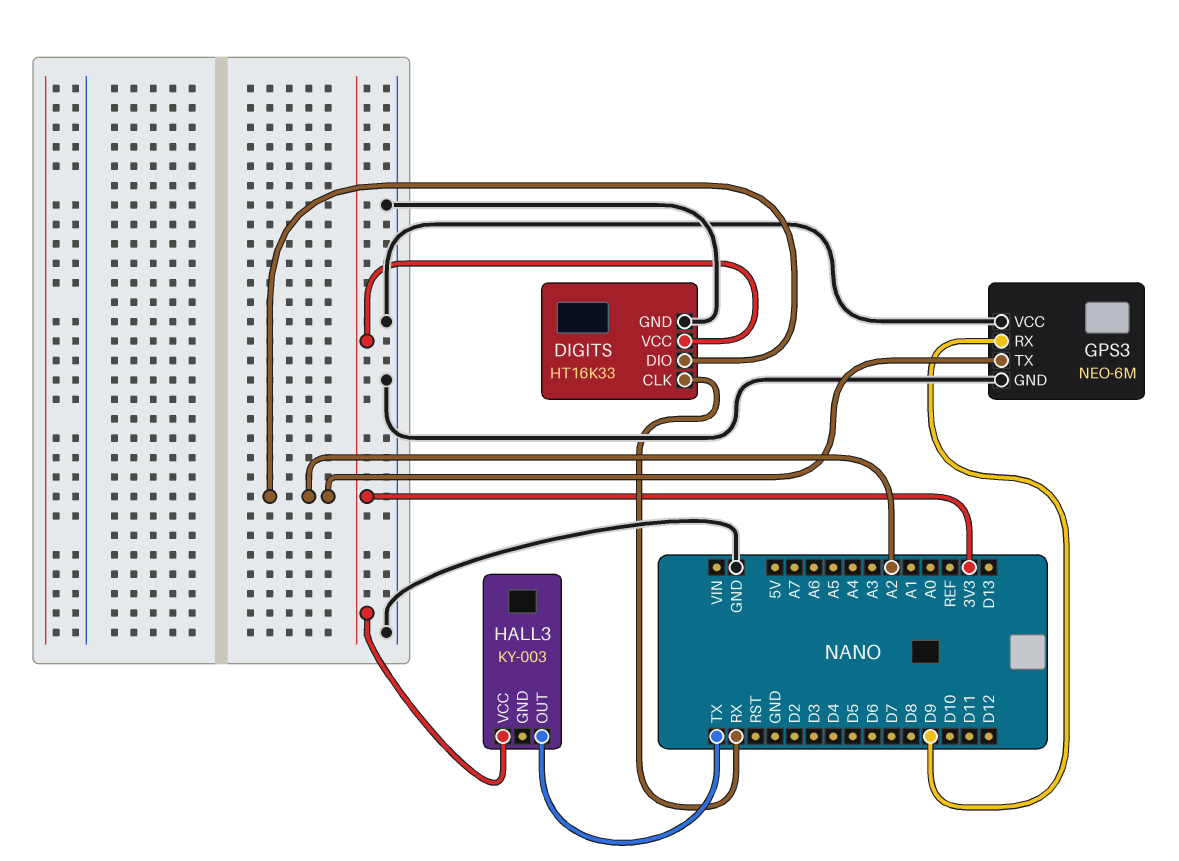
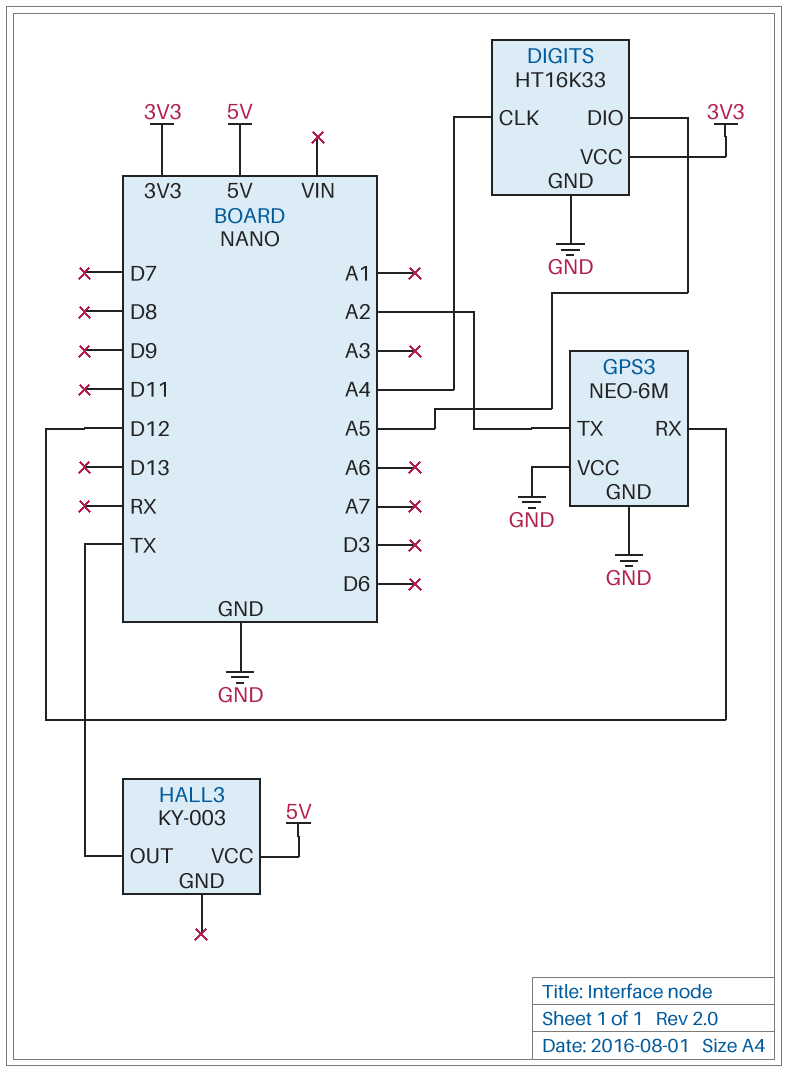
DIGITS pin CLK: RX -> A4
DIGITS pin DIO: A2 -> A5
GPS3 pin RX: D9 -> D12
HALL3 pin VCC: 3V3 -> 5V

